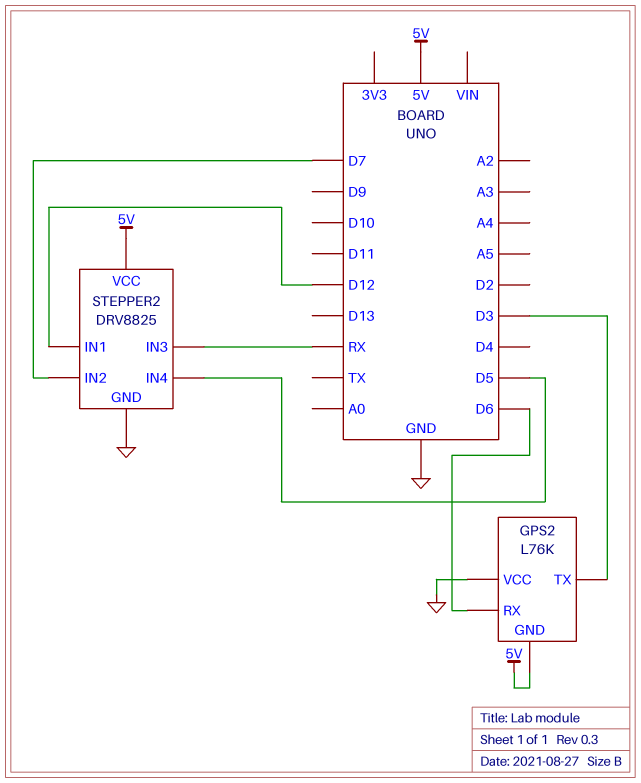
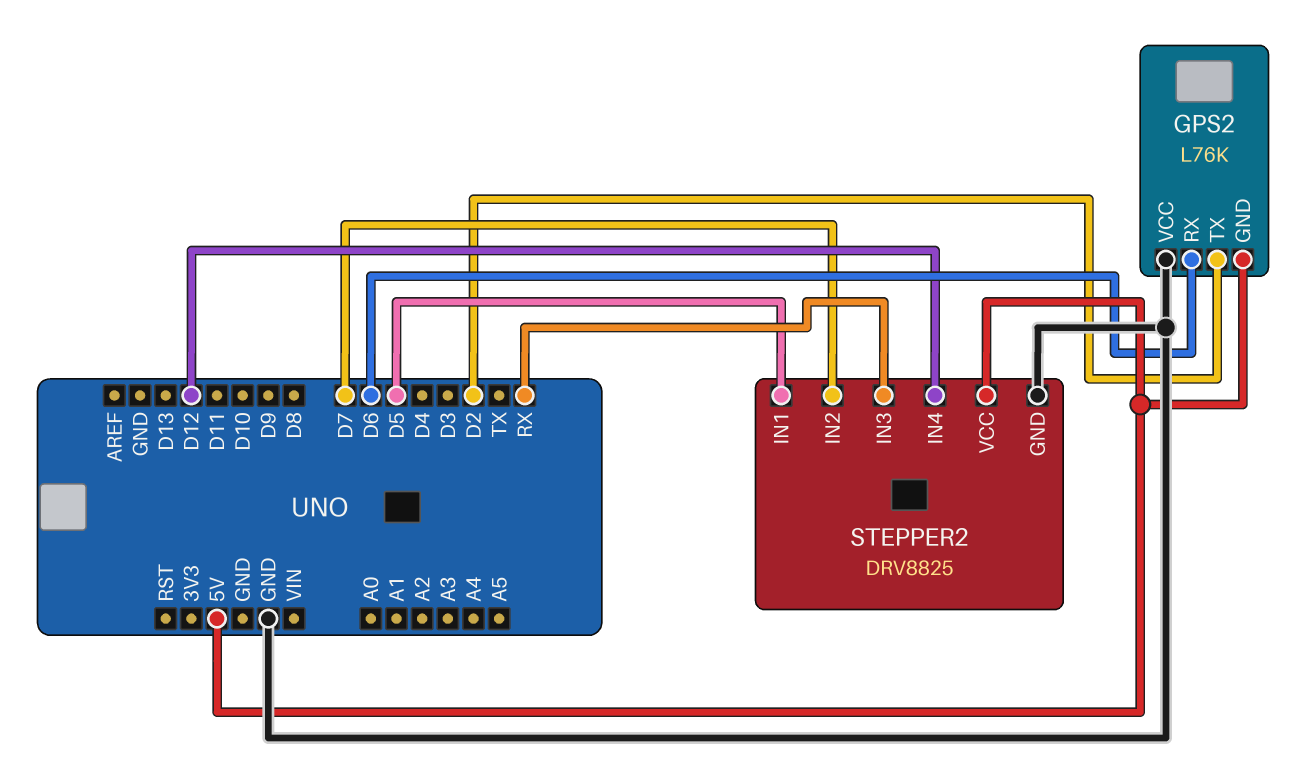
GPS2 pin TX: D3 -> D2
STEPPER2 pin IN1: D12 -> D5
STEPPER2 pin IN4: D5 -> D12

